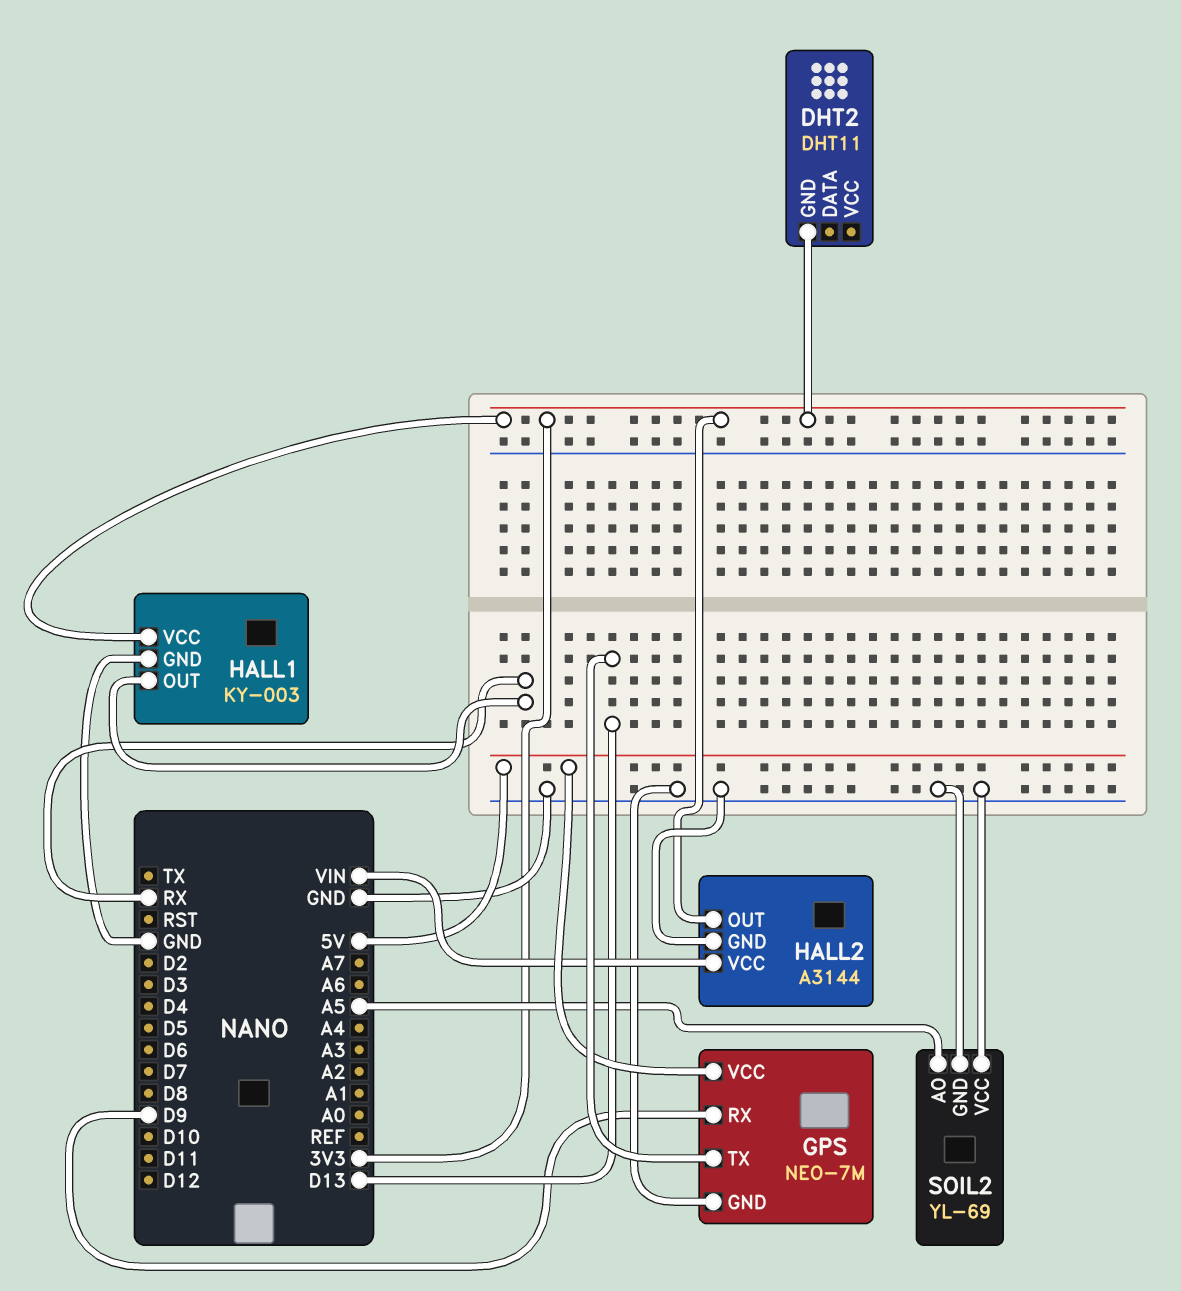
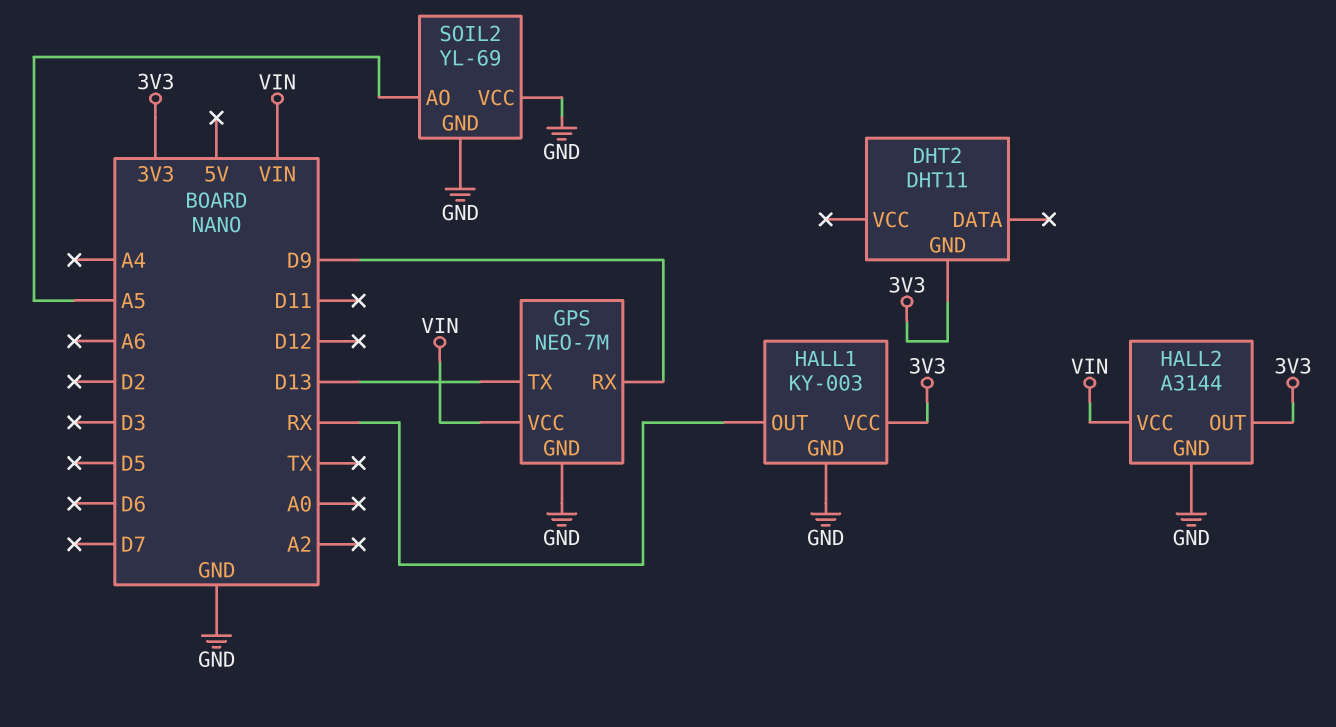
GPS pin VCC: 5V -> VIN

